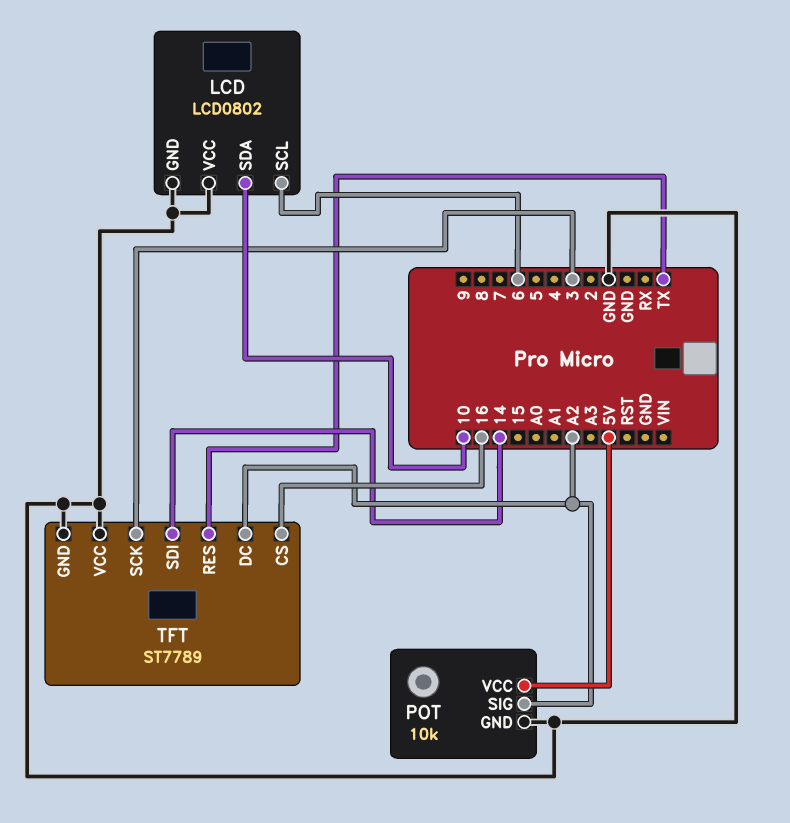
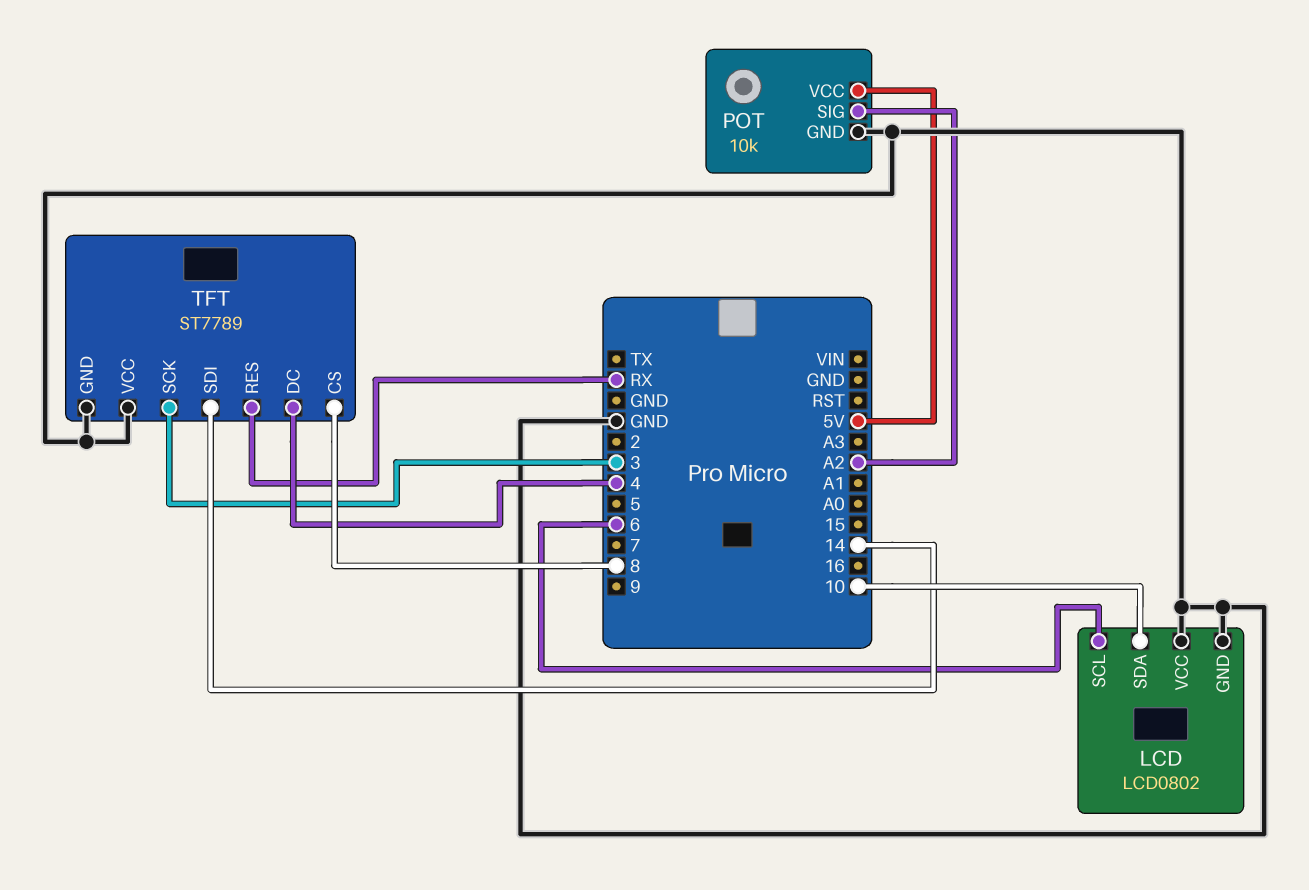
TFT pin CS: 16 -> 8
TFT pin DC: A2 -> 4
TFT pin RES: TX -> RX

